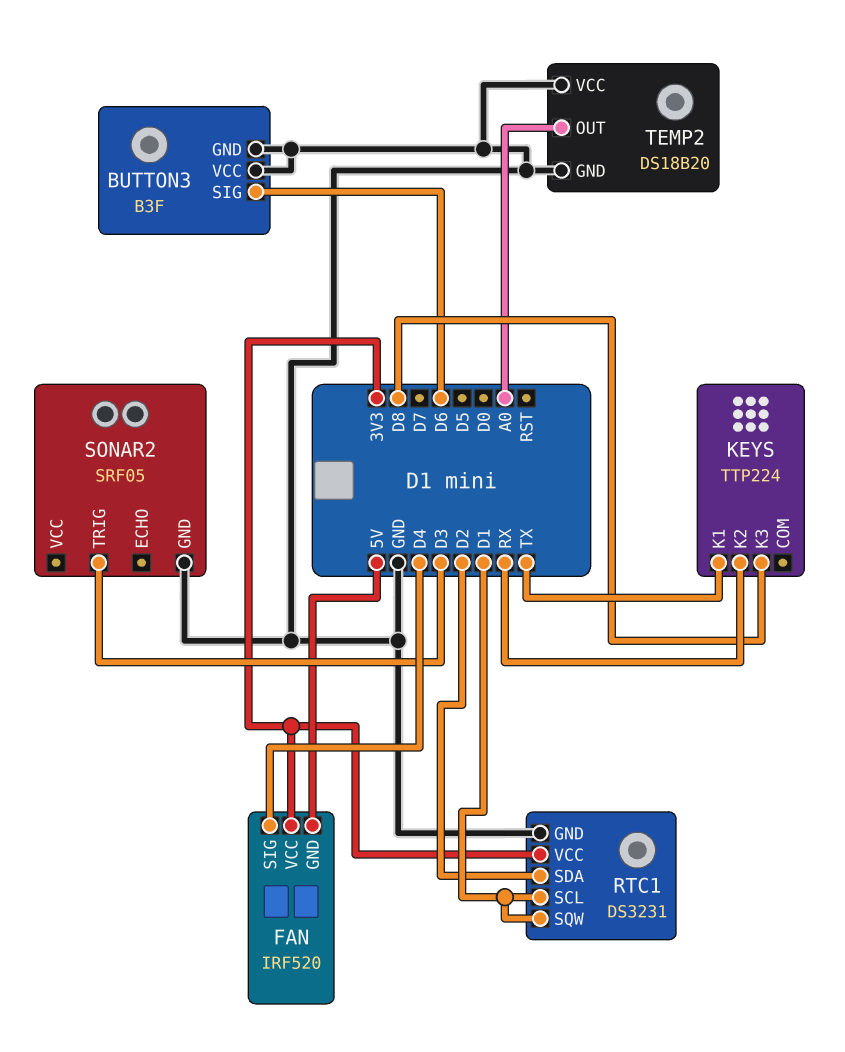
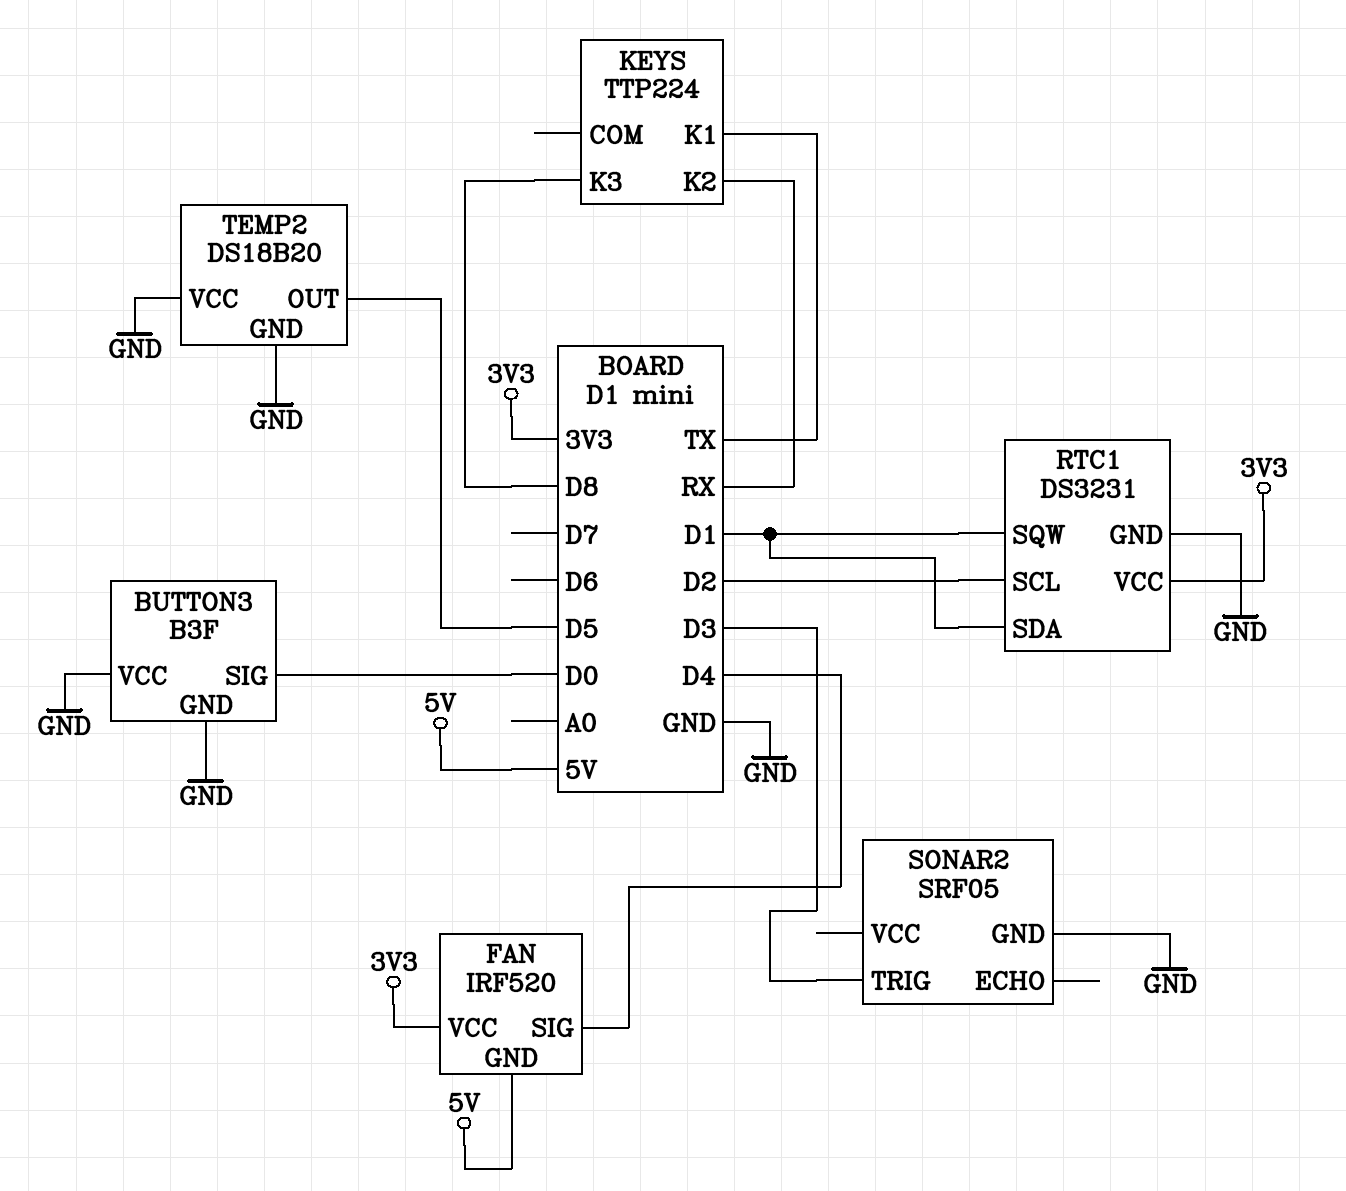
BUTTON3 pin SIG: D6 -> D0
RTC1 pin SCL: D1 -> D2
RTC1 pin SDA: D2 -> D1
TEMP2 pin OUT: A0 -> D5

